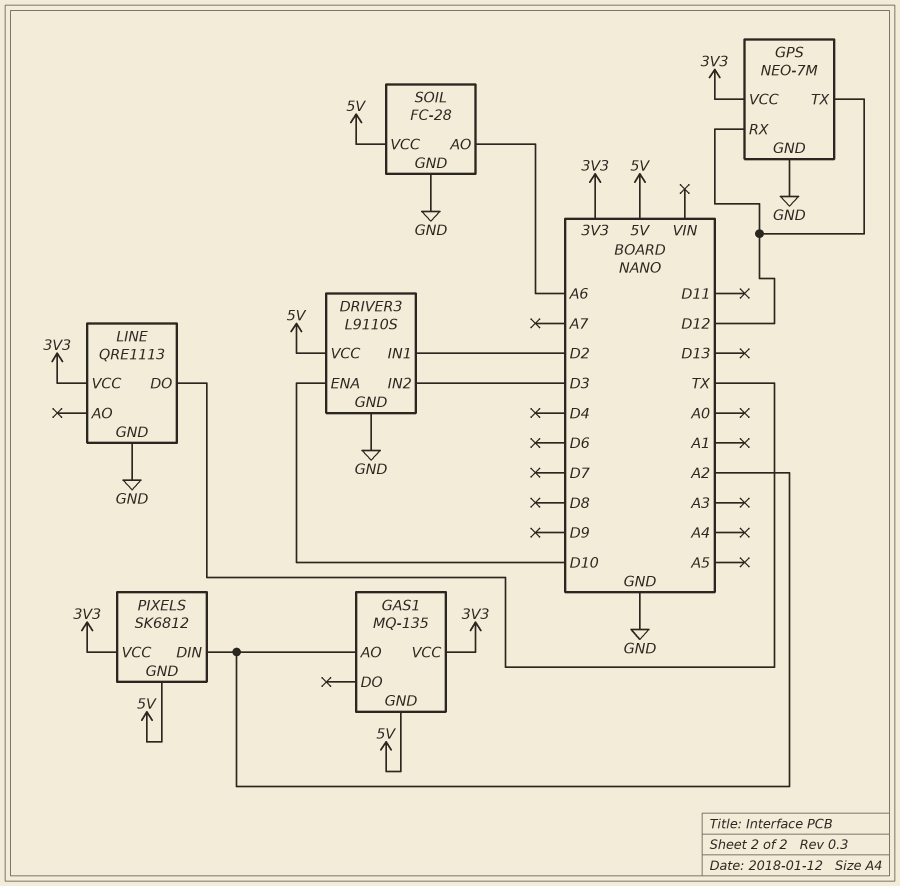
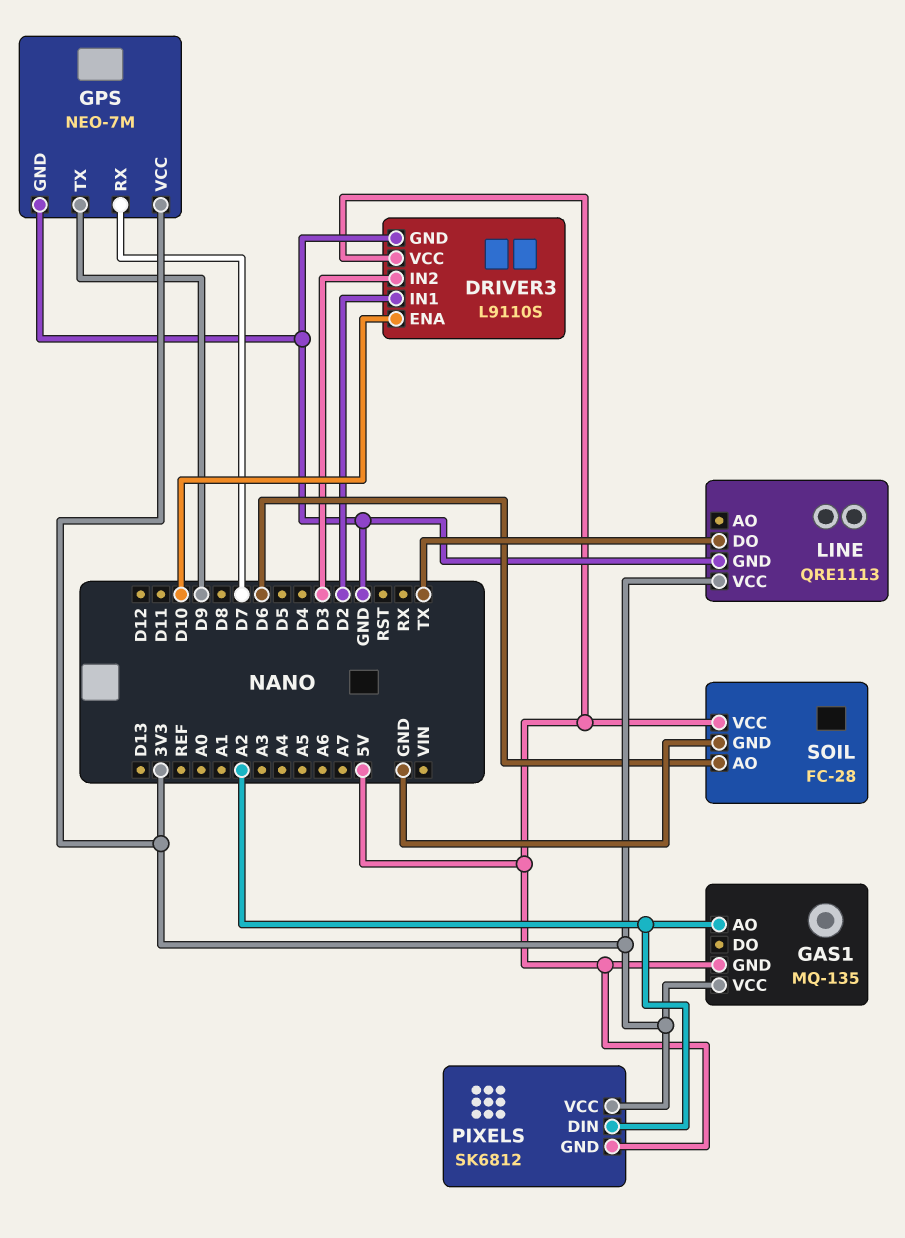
GPS pin RX: D12 -> D7
GPS pin TX: D12 -> D9
SOIL pin AO: A6 -> D6

